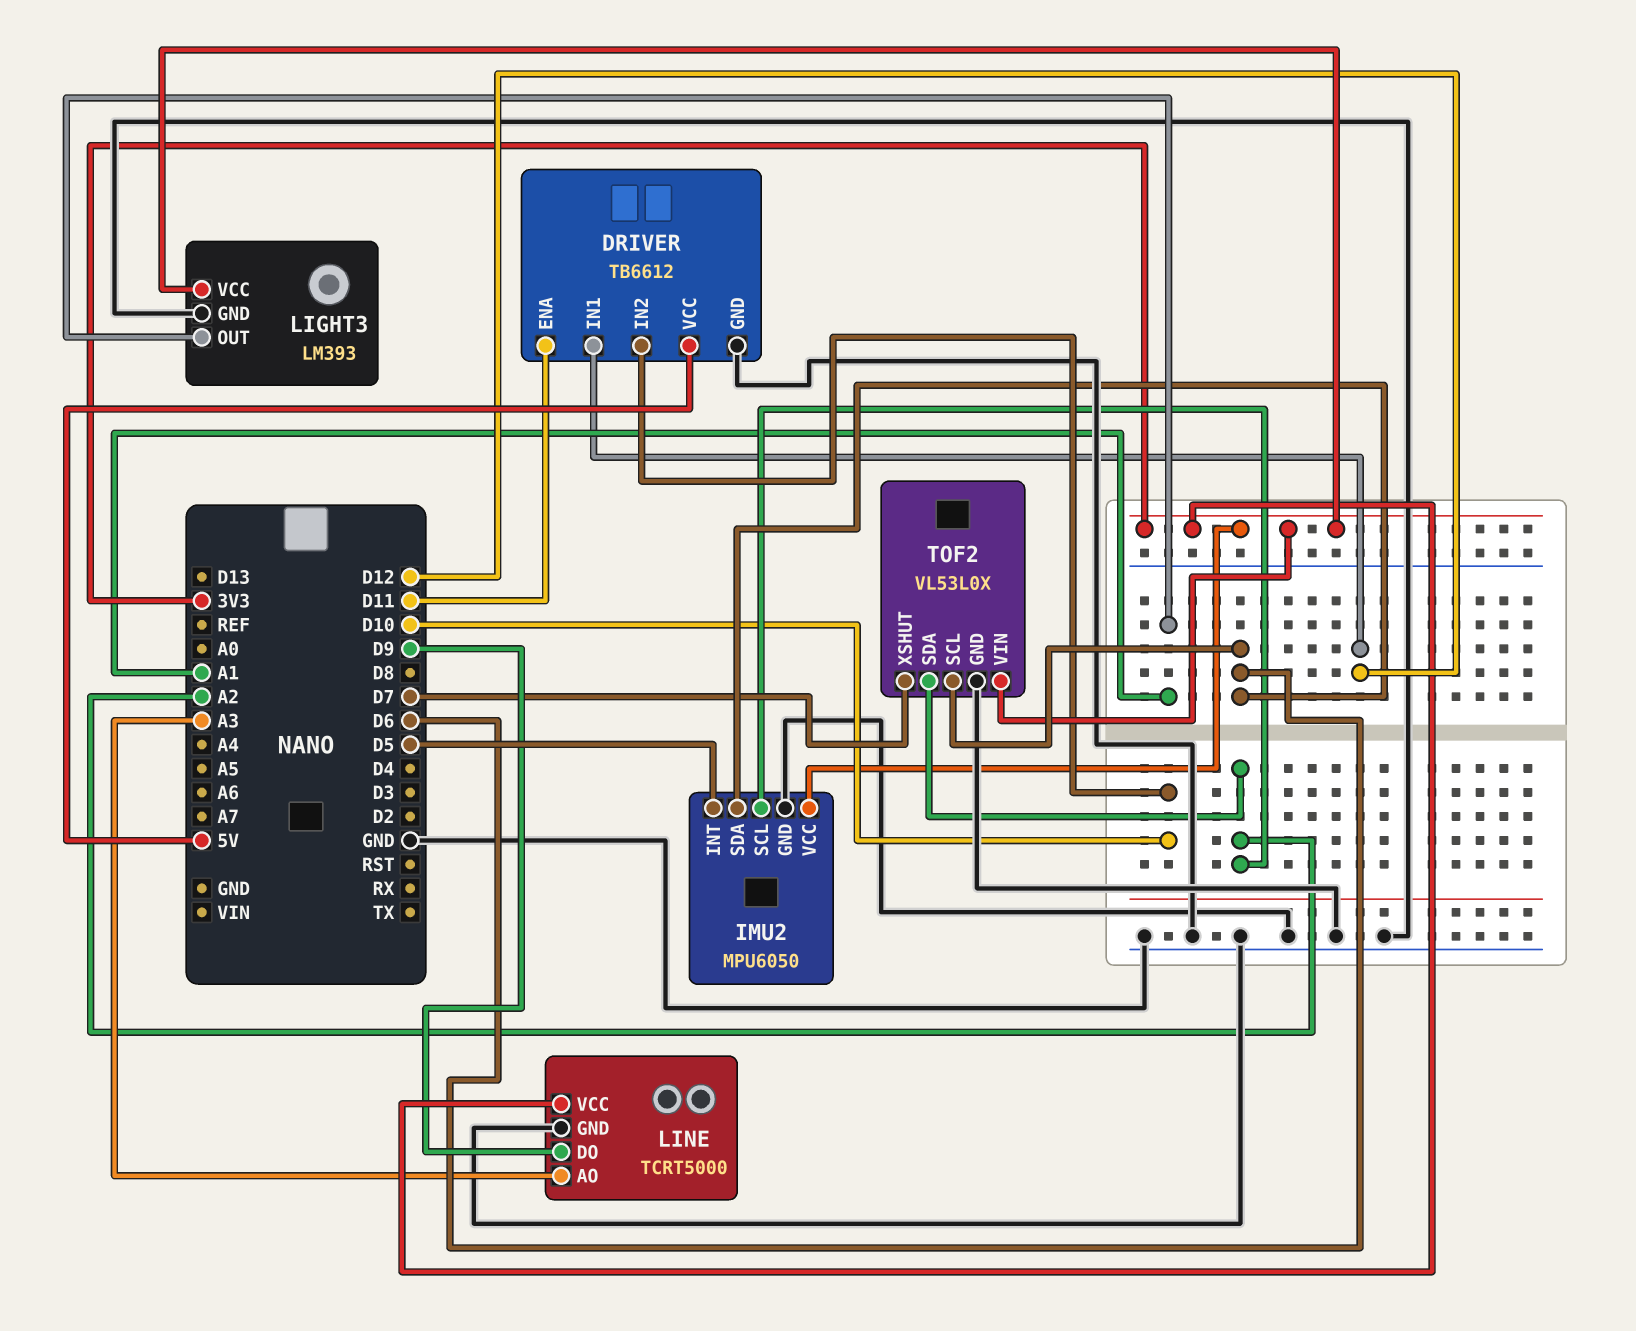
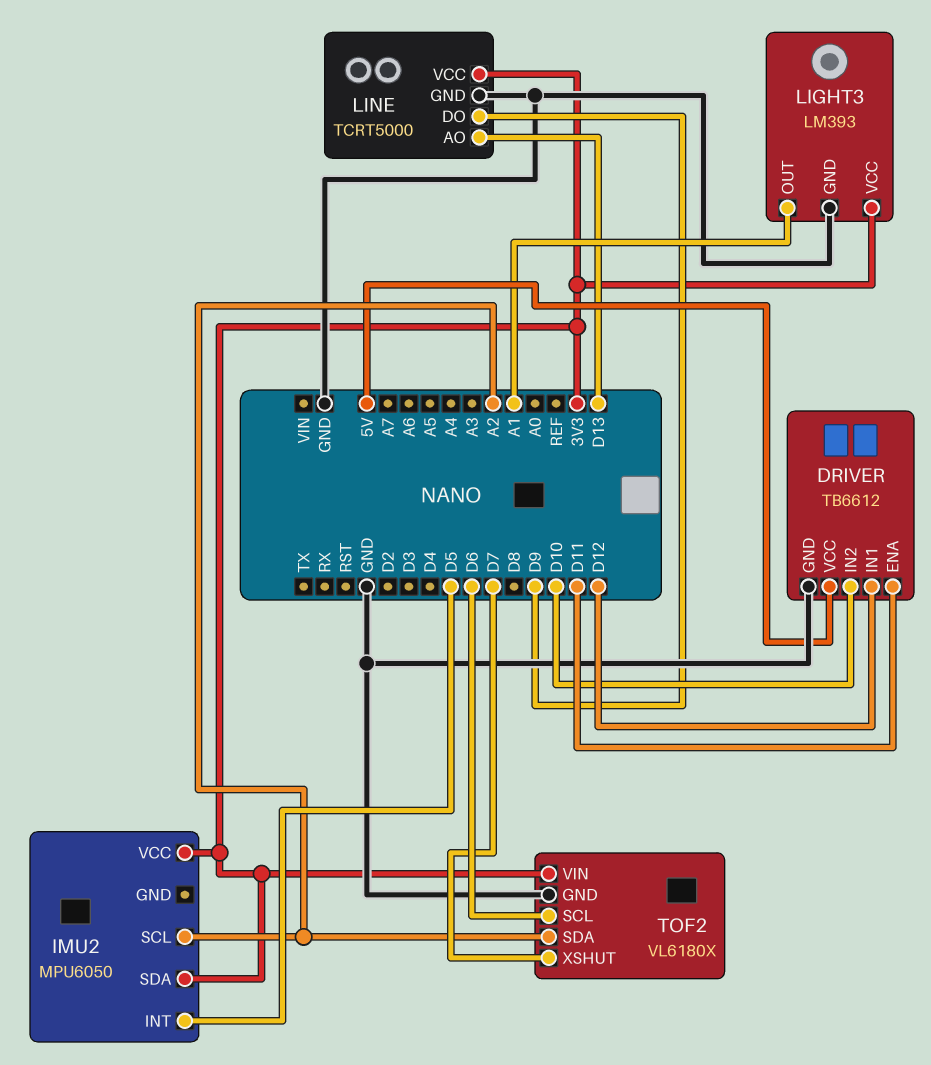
IMU2 pin GND: GND -> none
IMU2 pin SDA: D6 -> 3V3
LINE pin AO: A3 -> D13
TOF2: VL53L0X -> VL6180X

